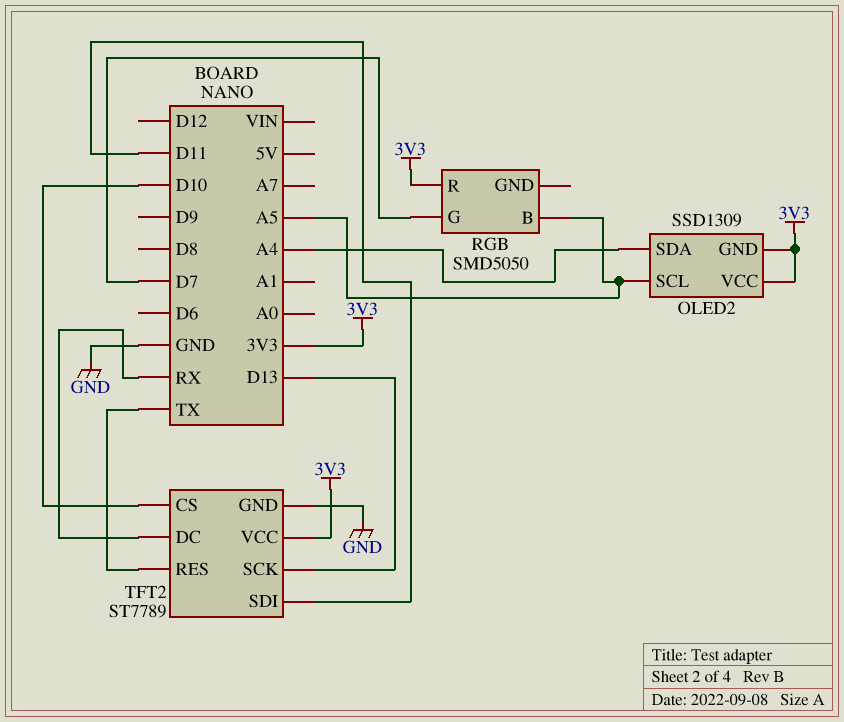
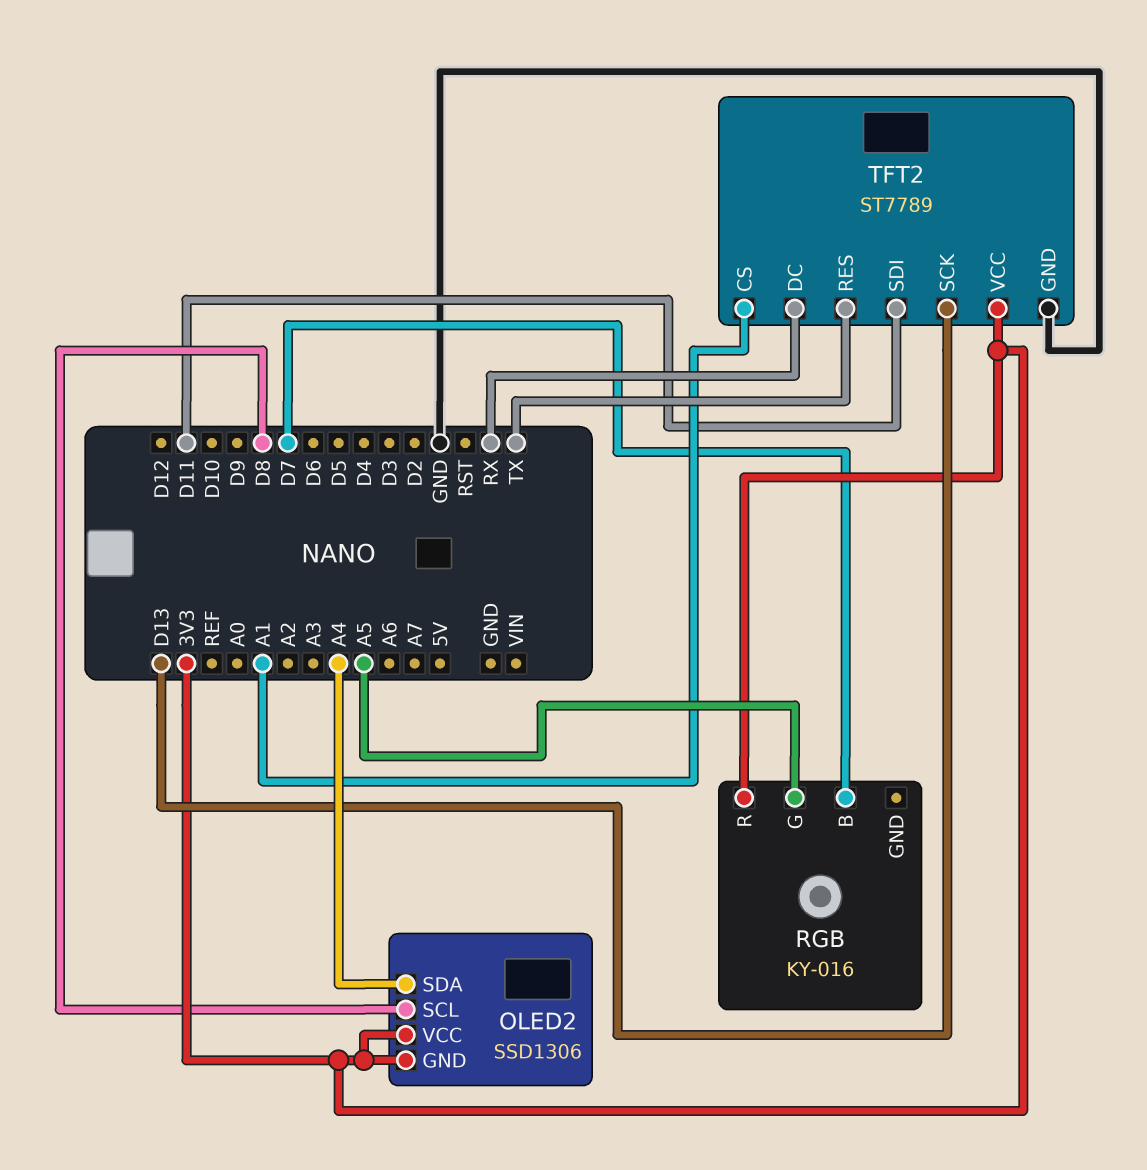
OLED2: SSD1309 -> SSD1306
OLED2 pin SCL: A5 -> D8
RGB: SMD5050 -> KY-016
RGB pin B: A5 -> D7
RGB pin G: D7 -> A5
TFT2 pin CS: D10 -> A1

